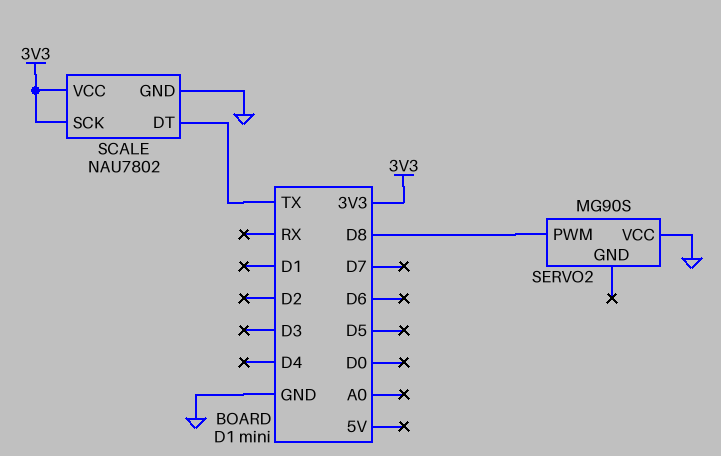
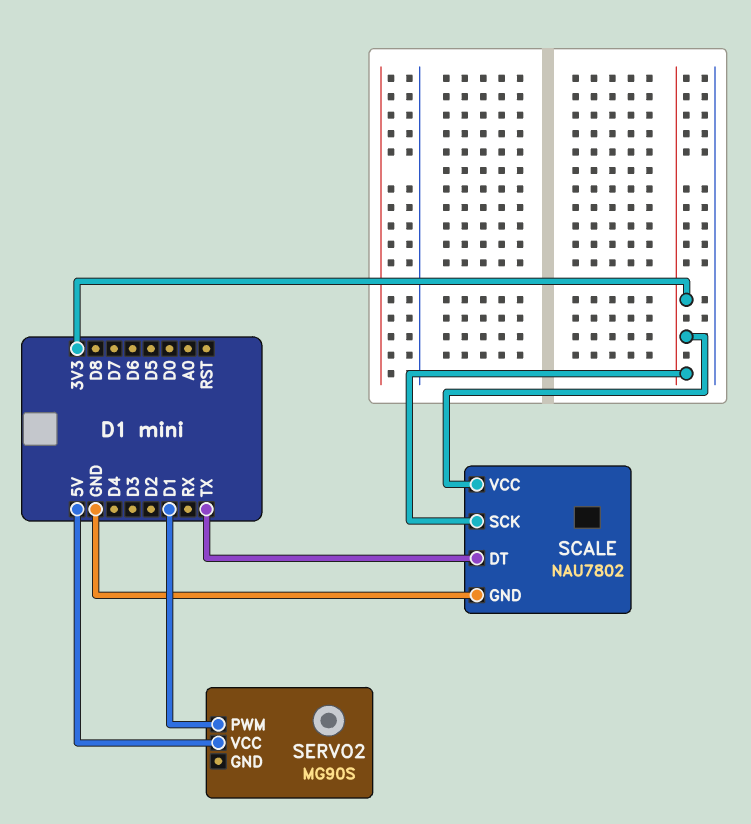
SERVO2 pin PWM: D8 -> D1
SERVO2 pin VCC: GND -> 5V

